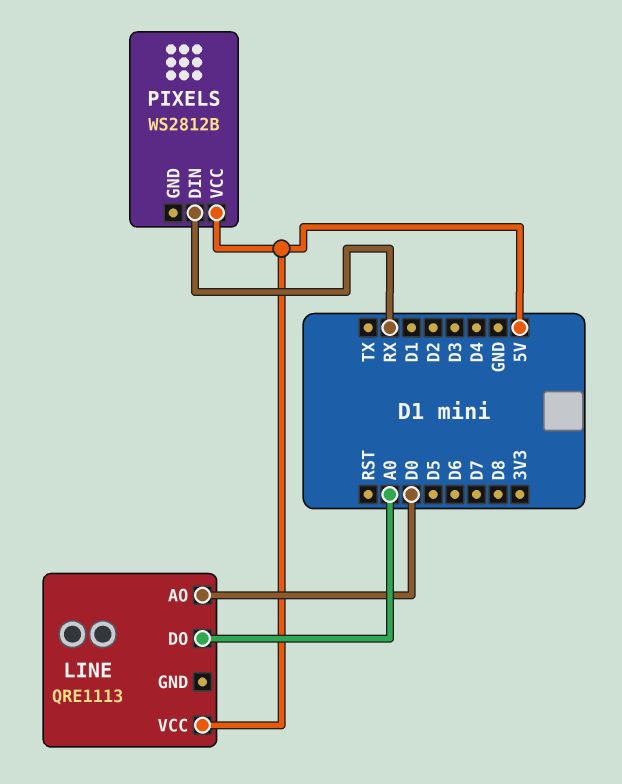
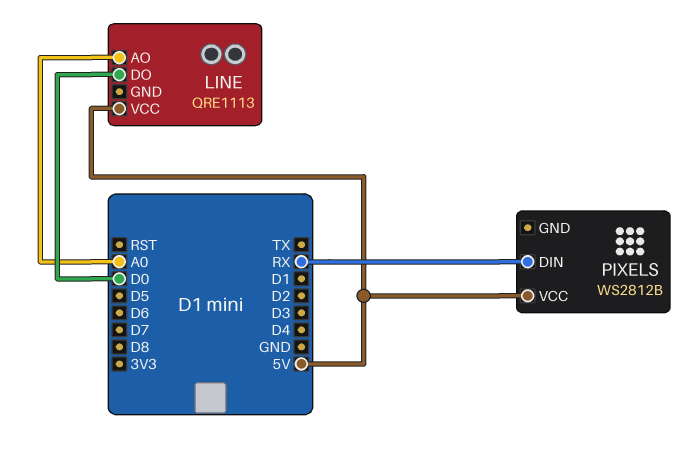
LINE pin AO: D0 -> A0
LINE pin DO: A0 -> D0

